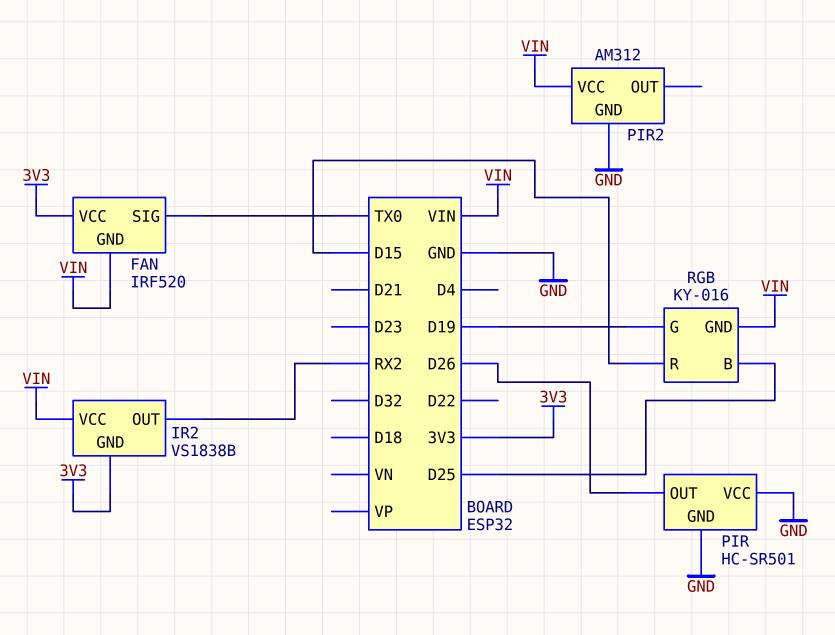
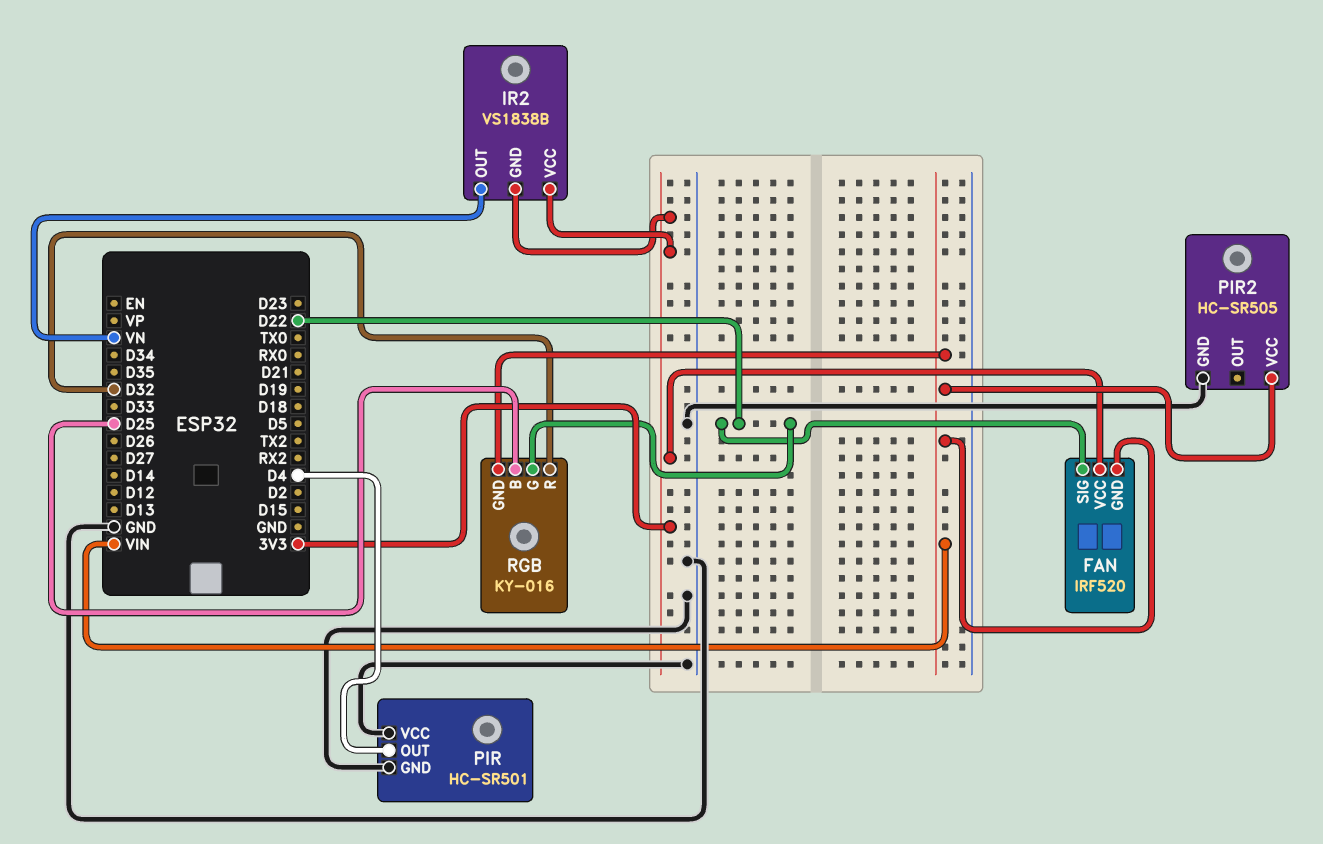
FAN pin SIG: TX0 -> D22
IR2 pin OUT: RX2 -> VN
IR2 pin VCC: VIN -> 3V3
PIR pin OUT: D26 -> D4
PIR2: AM312 -> HC-SR505
RGB pin G: D19 -> D22
RGB pin R: D15 -> D32

